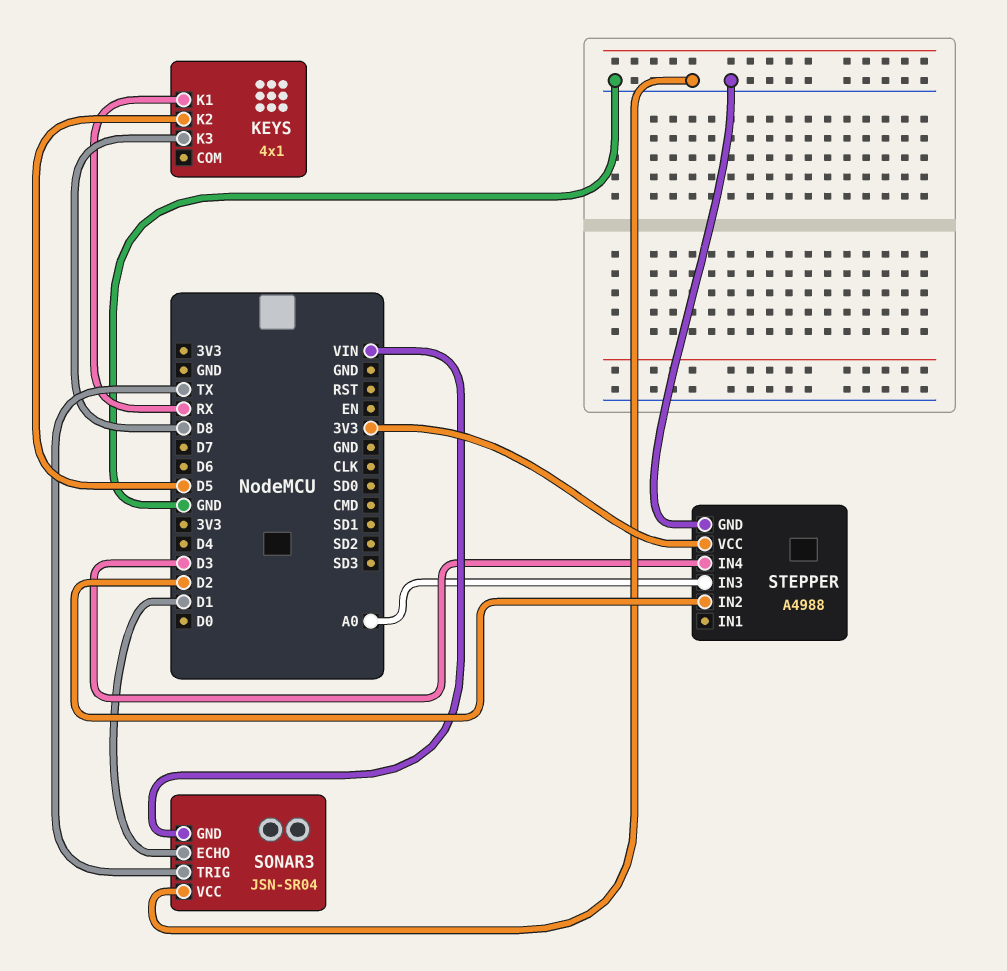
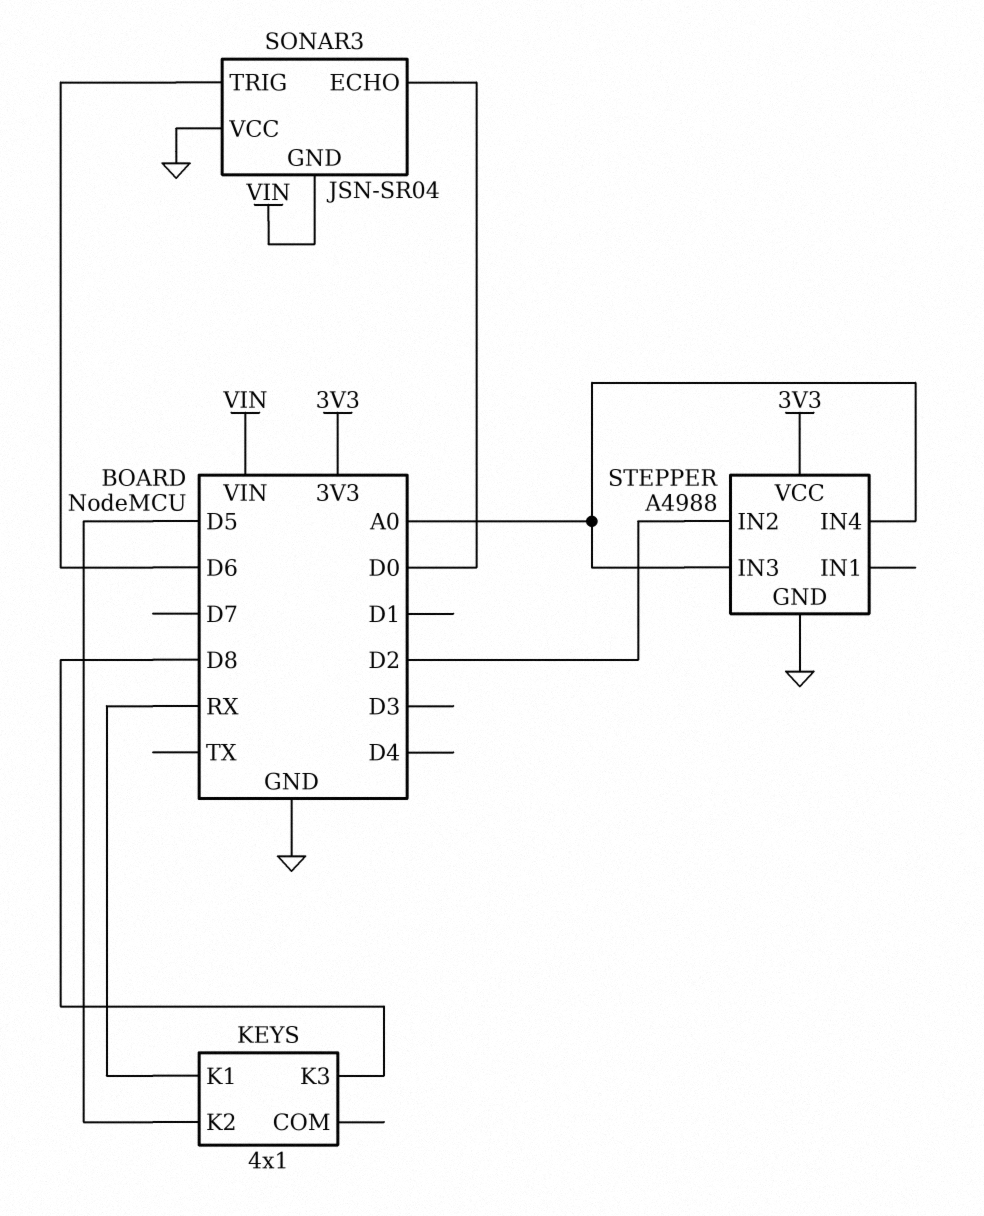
SONAR3 pin ECHO: D1 -> D0
SONAR3 pin TRIG: TX -> D6
STEPPER pin IN4: D3 -> A0

